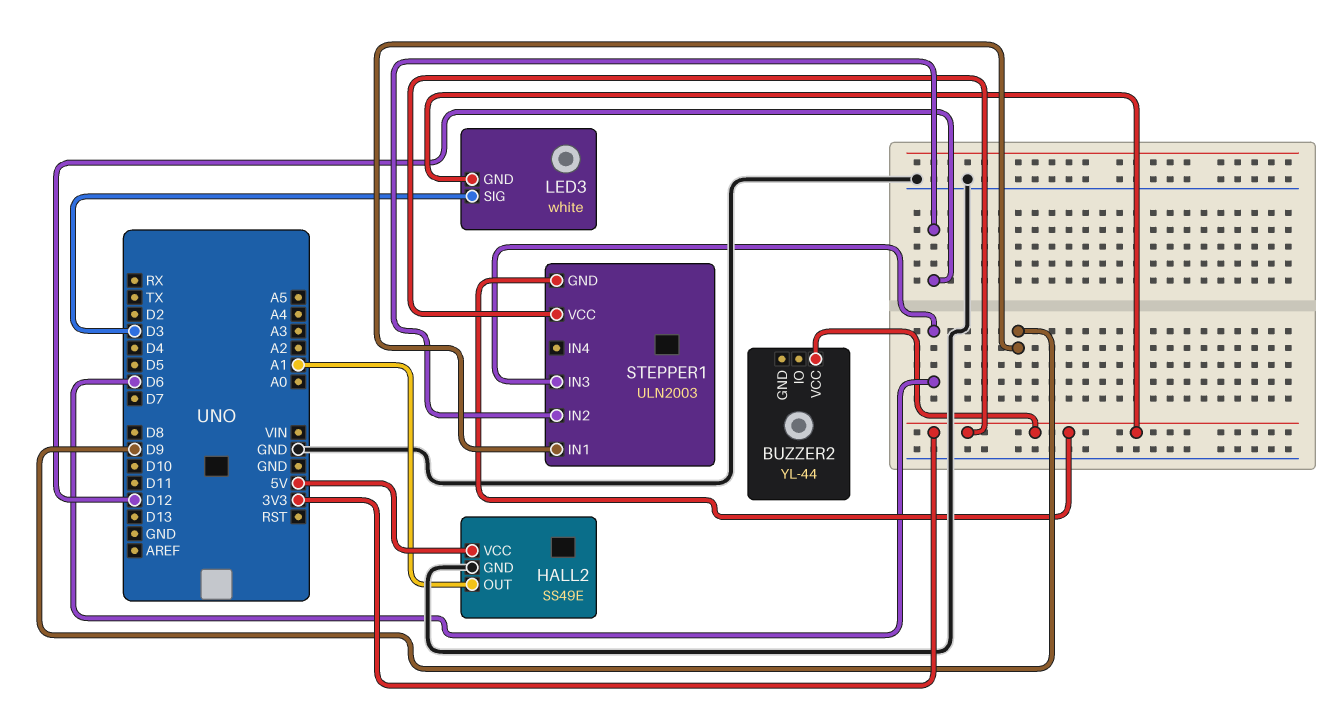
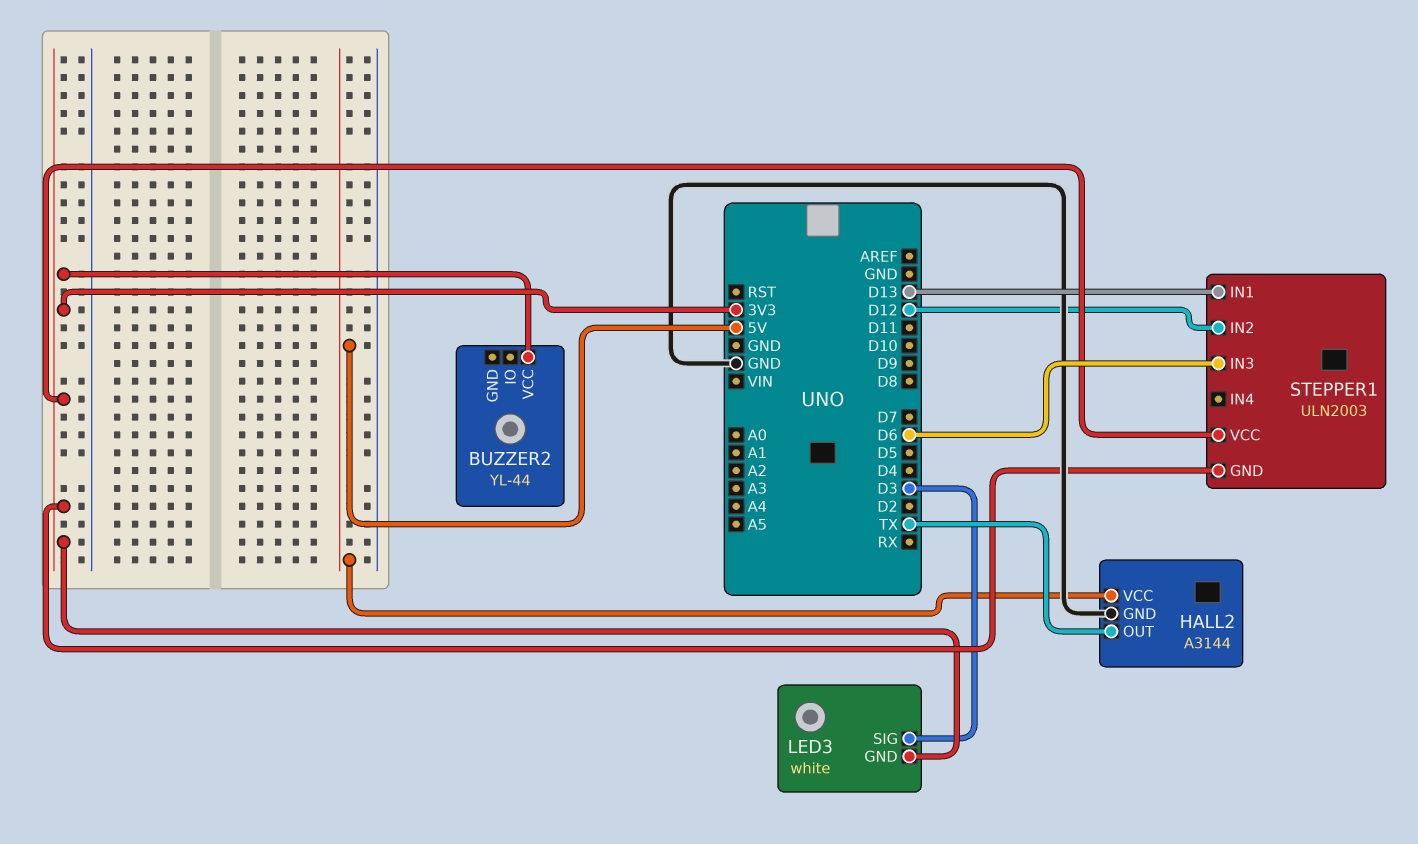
HALL2: SS49E -> A3144
HALL2 pin OUT: A1 -> TX
STEPPER1 pin IN1: D9 -> D13

